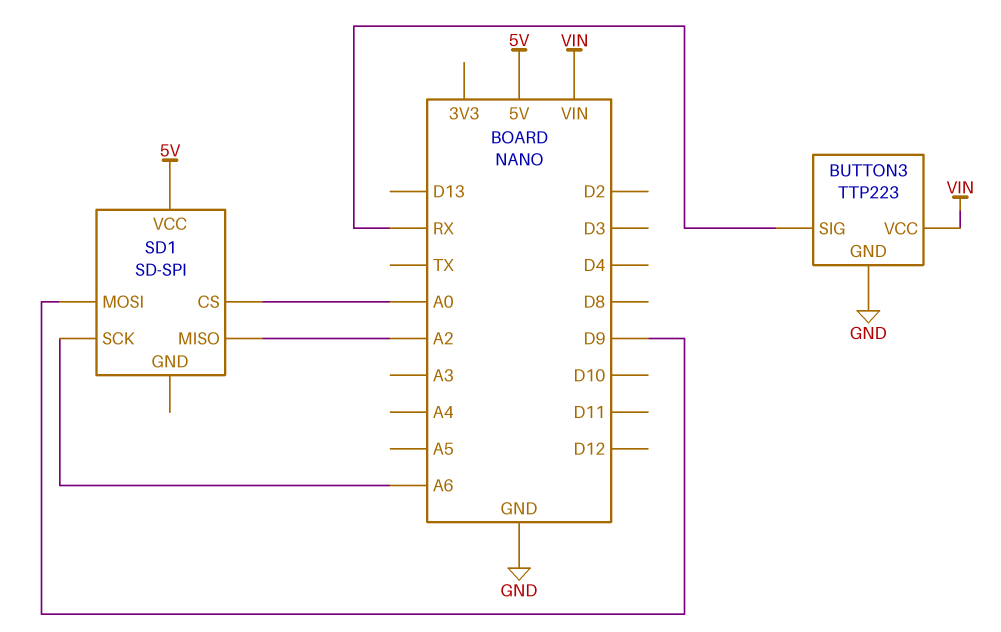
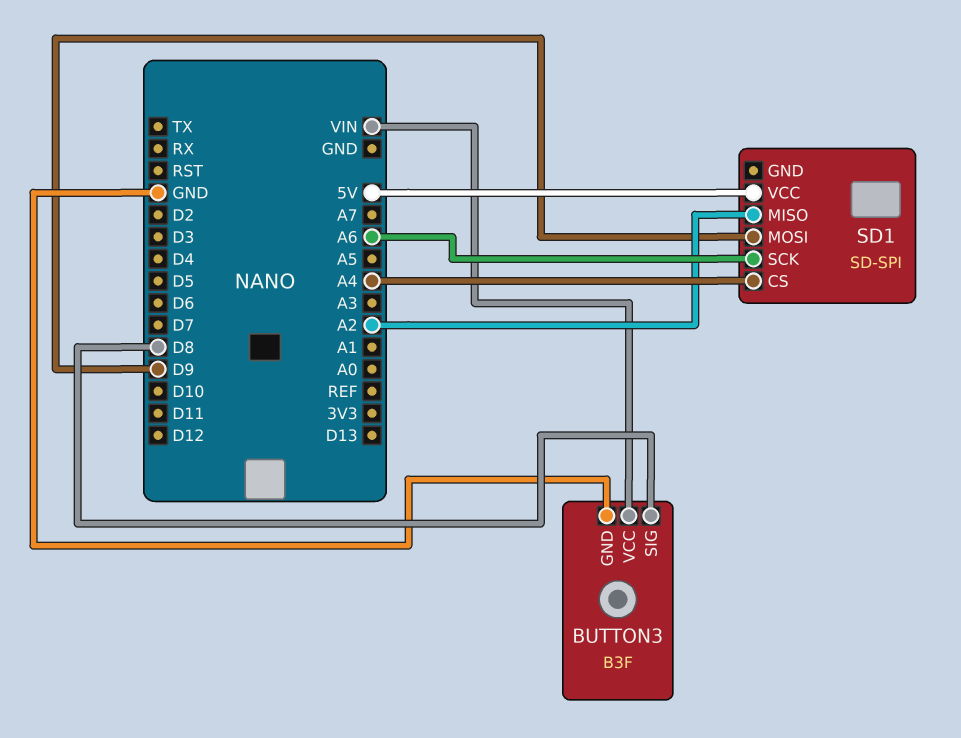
BUTTON3: TTP223 -> B3F
BUTTON3 pin SIG: RX -> D8
SD1 pin CS: A0 -> A4

